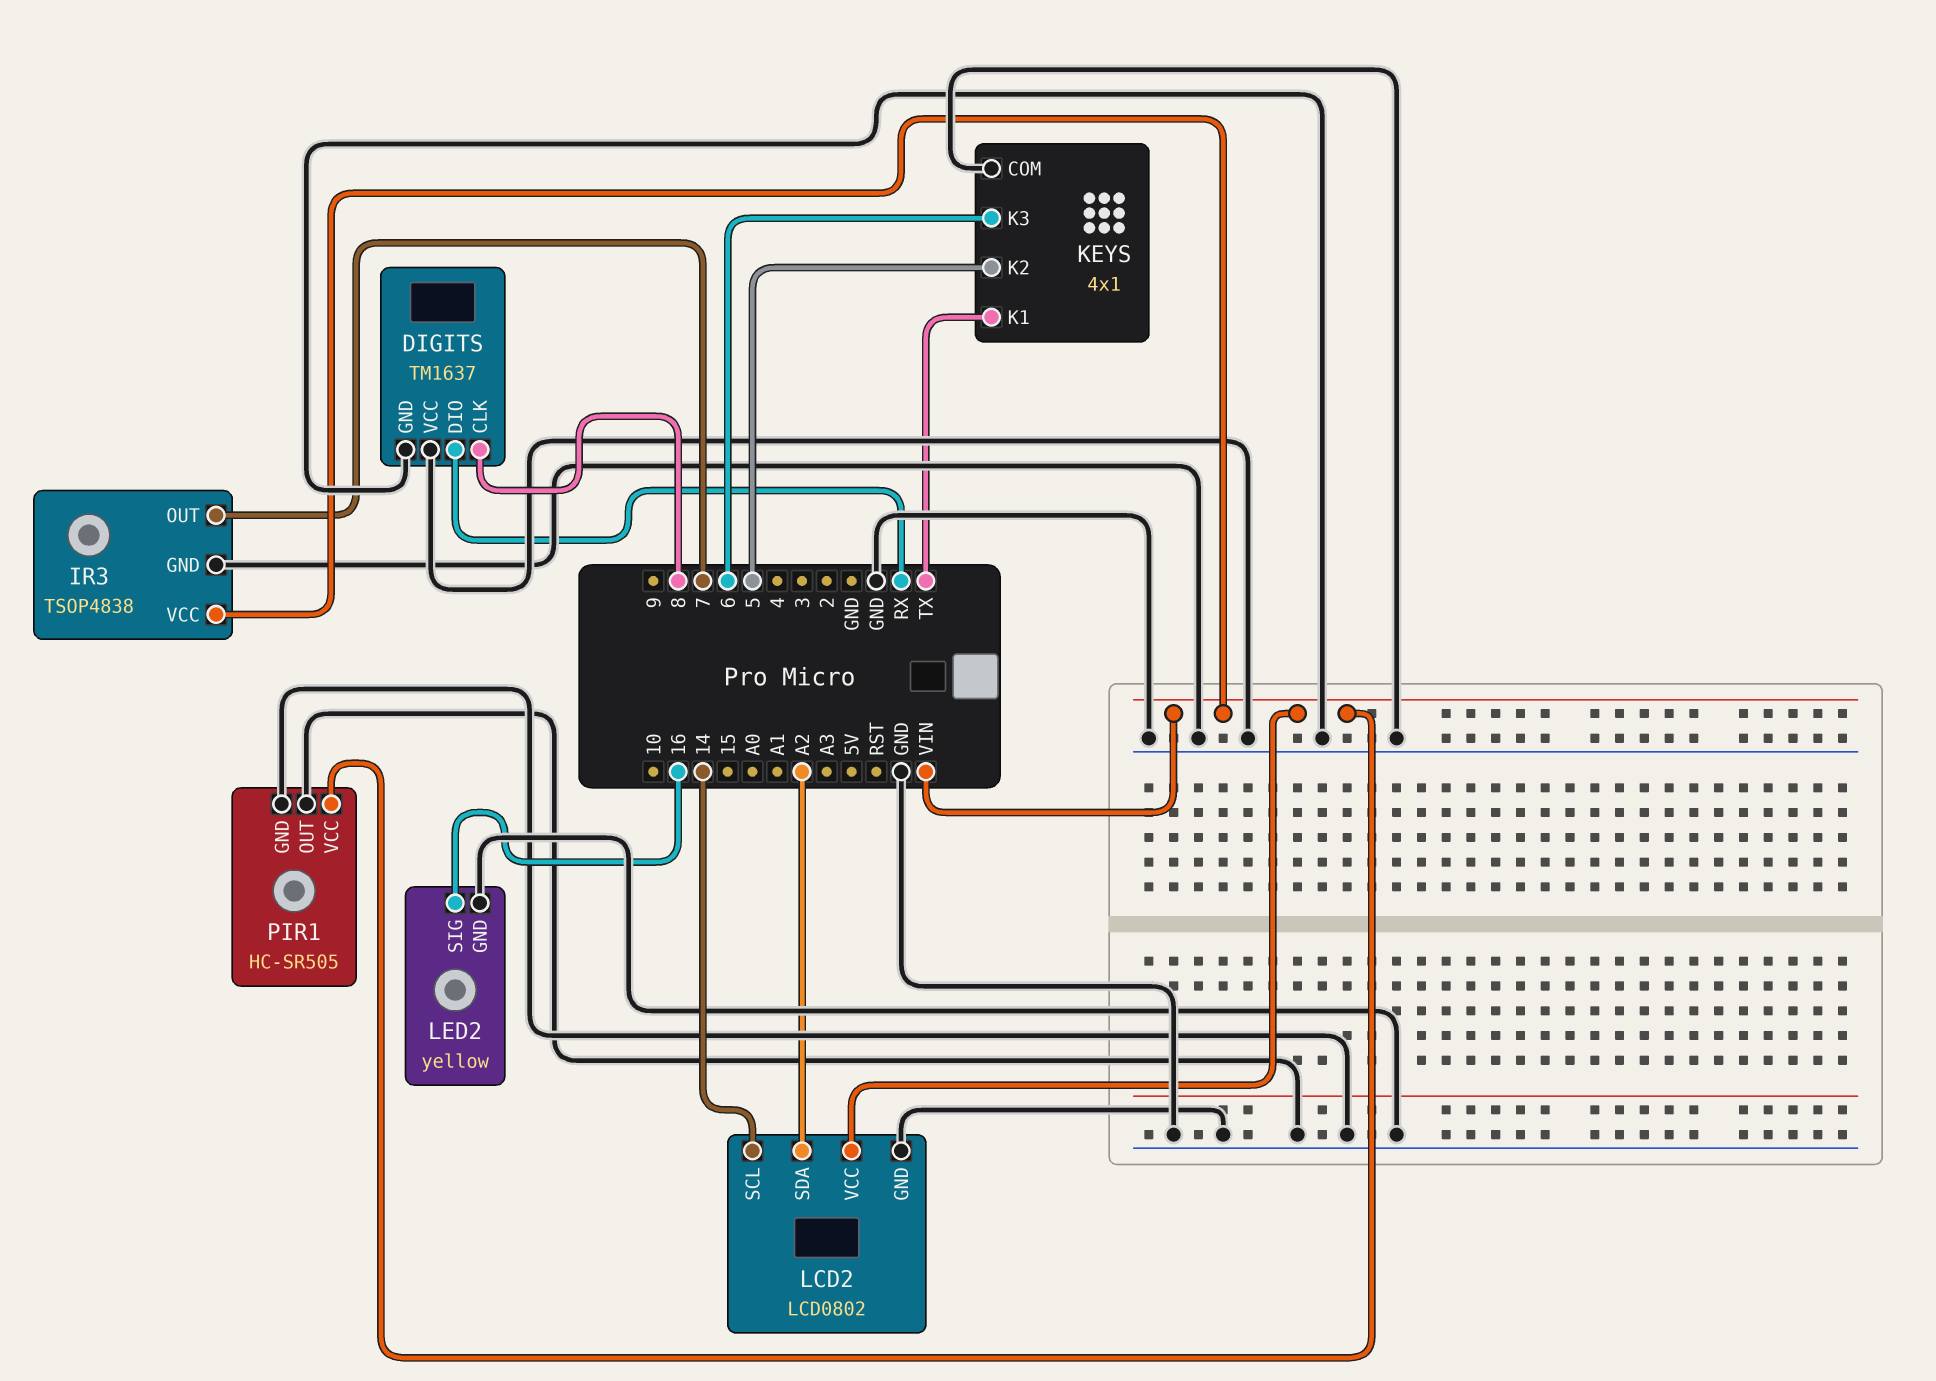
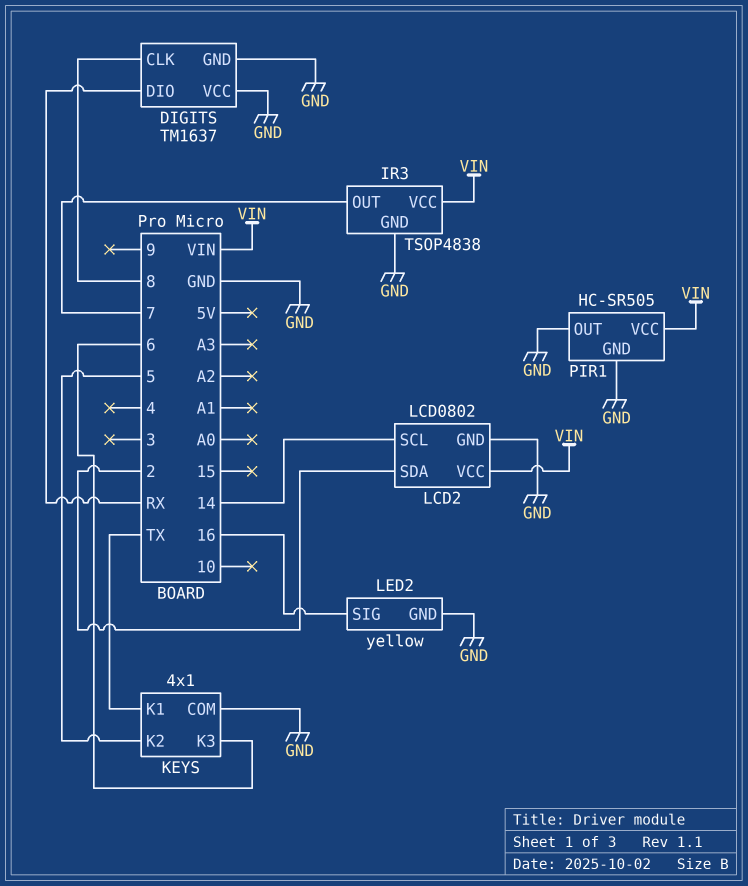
LCD2 pin SDA: A2 -> 2

